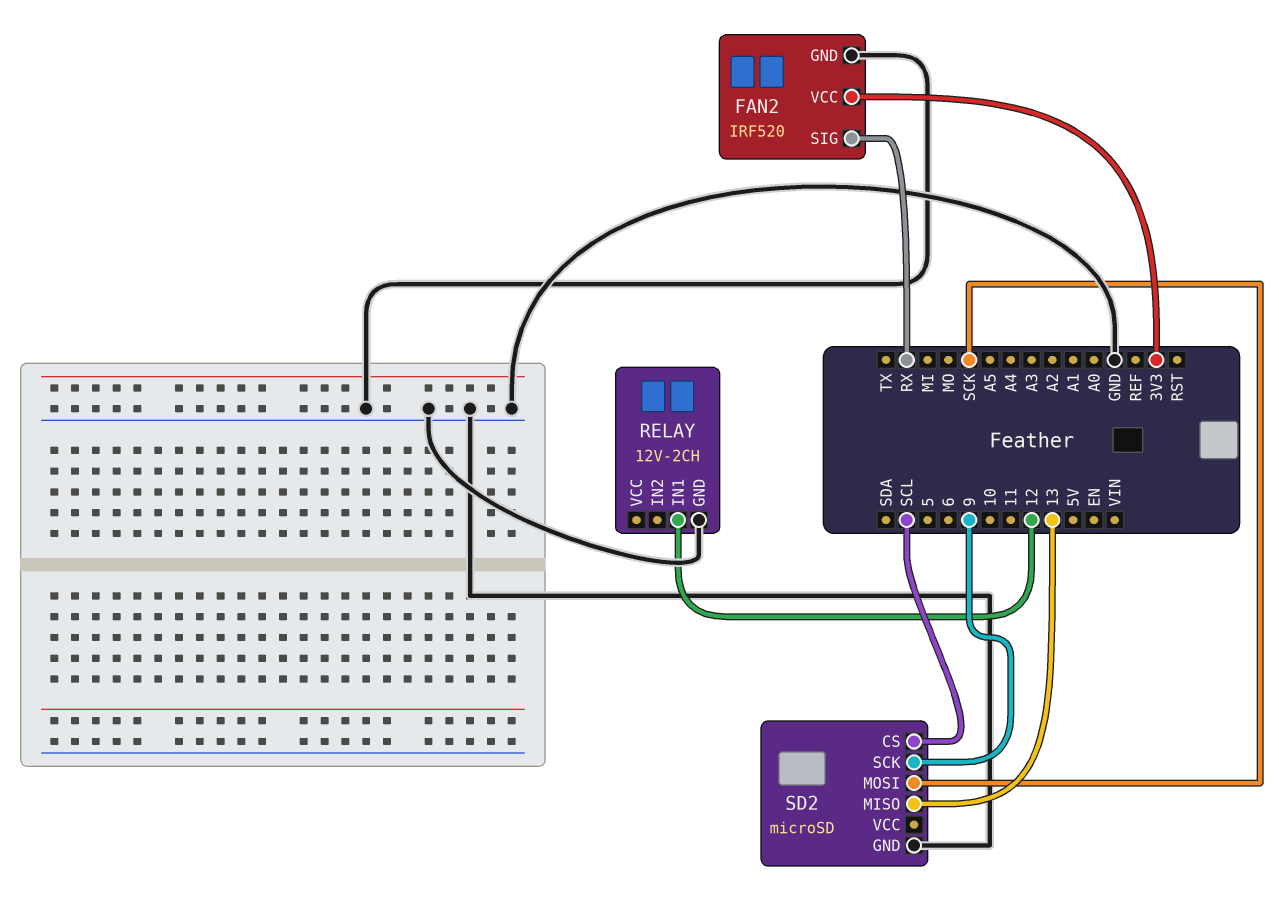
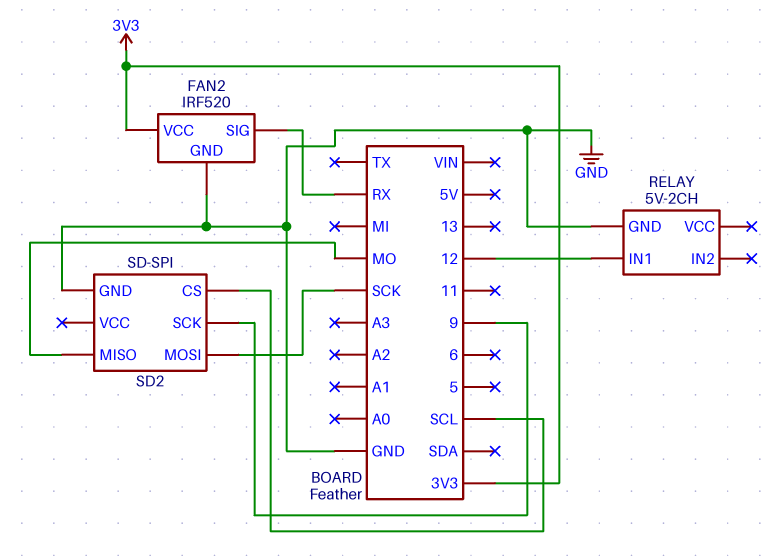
RELAY: 12V-2CH -> 5V-2CH
SD2: microSD -> SD-SPI
SD2 pin MISO: 13 -> MO

